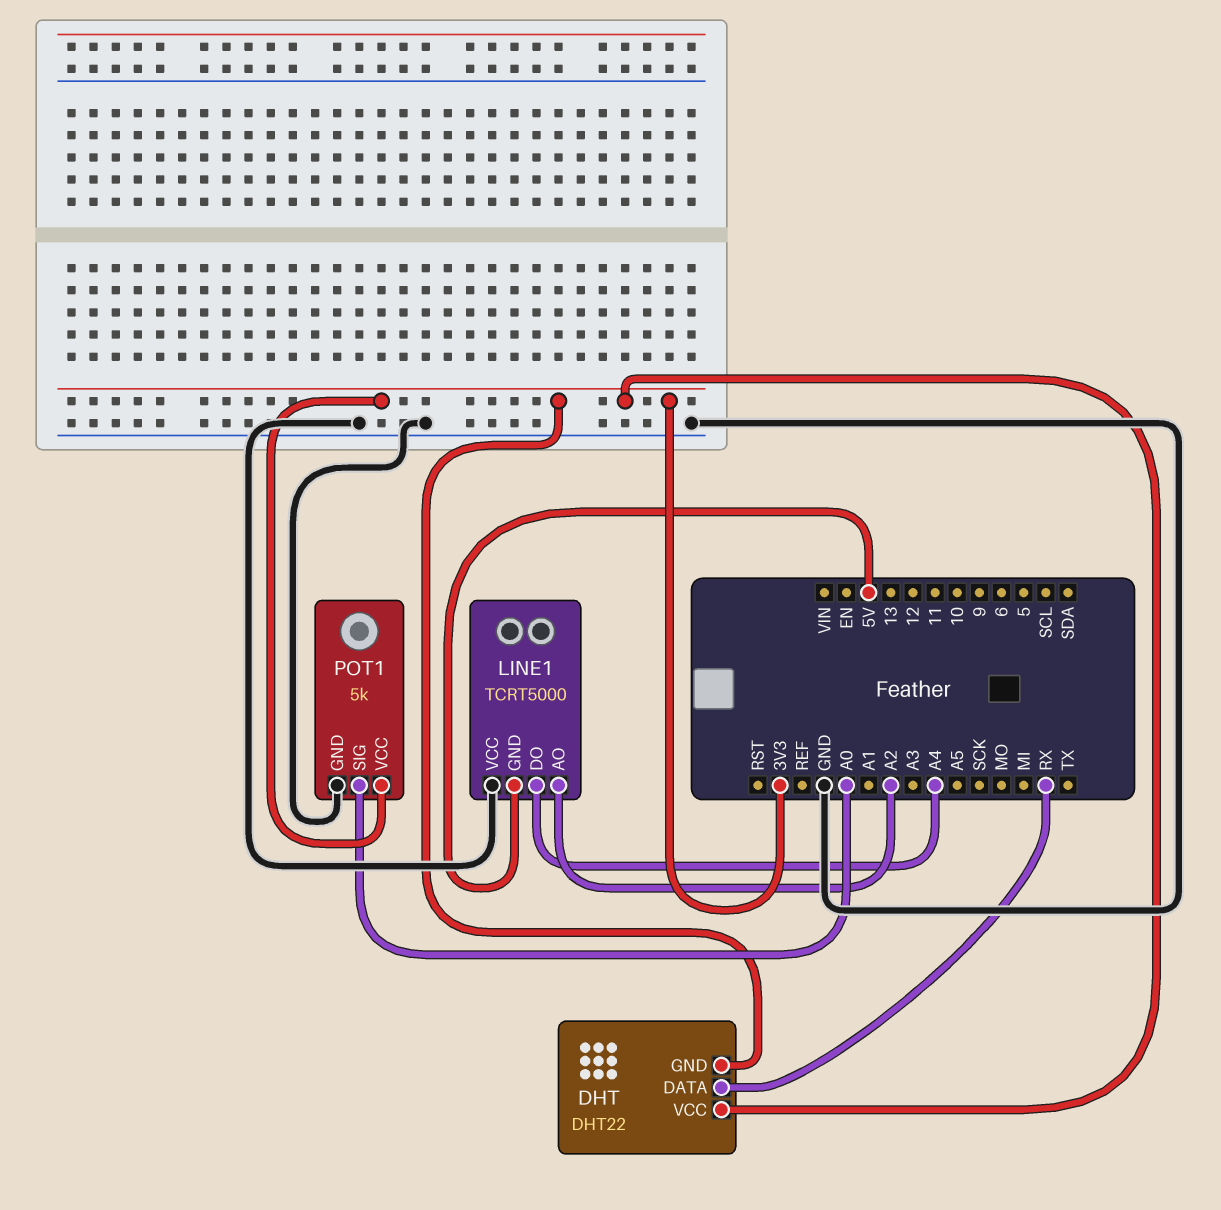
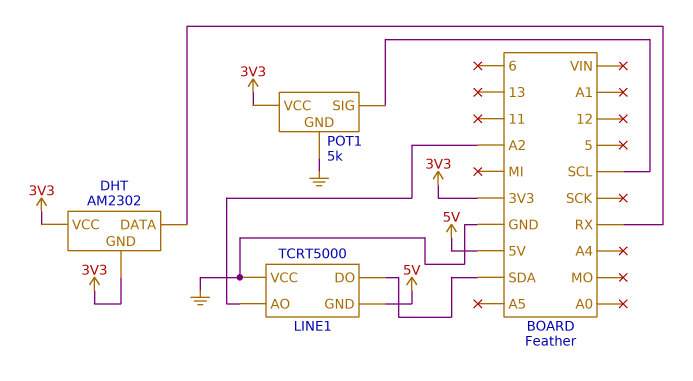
DHT: DHT22 -> AM2302
LINE1 pin DO: A4 -> SDA
POT1 pin SIG: A0 -> SCL

